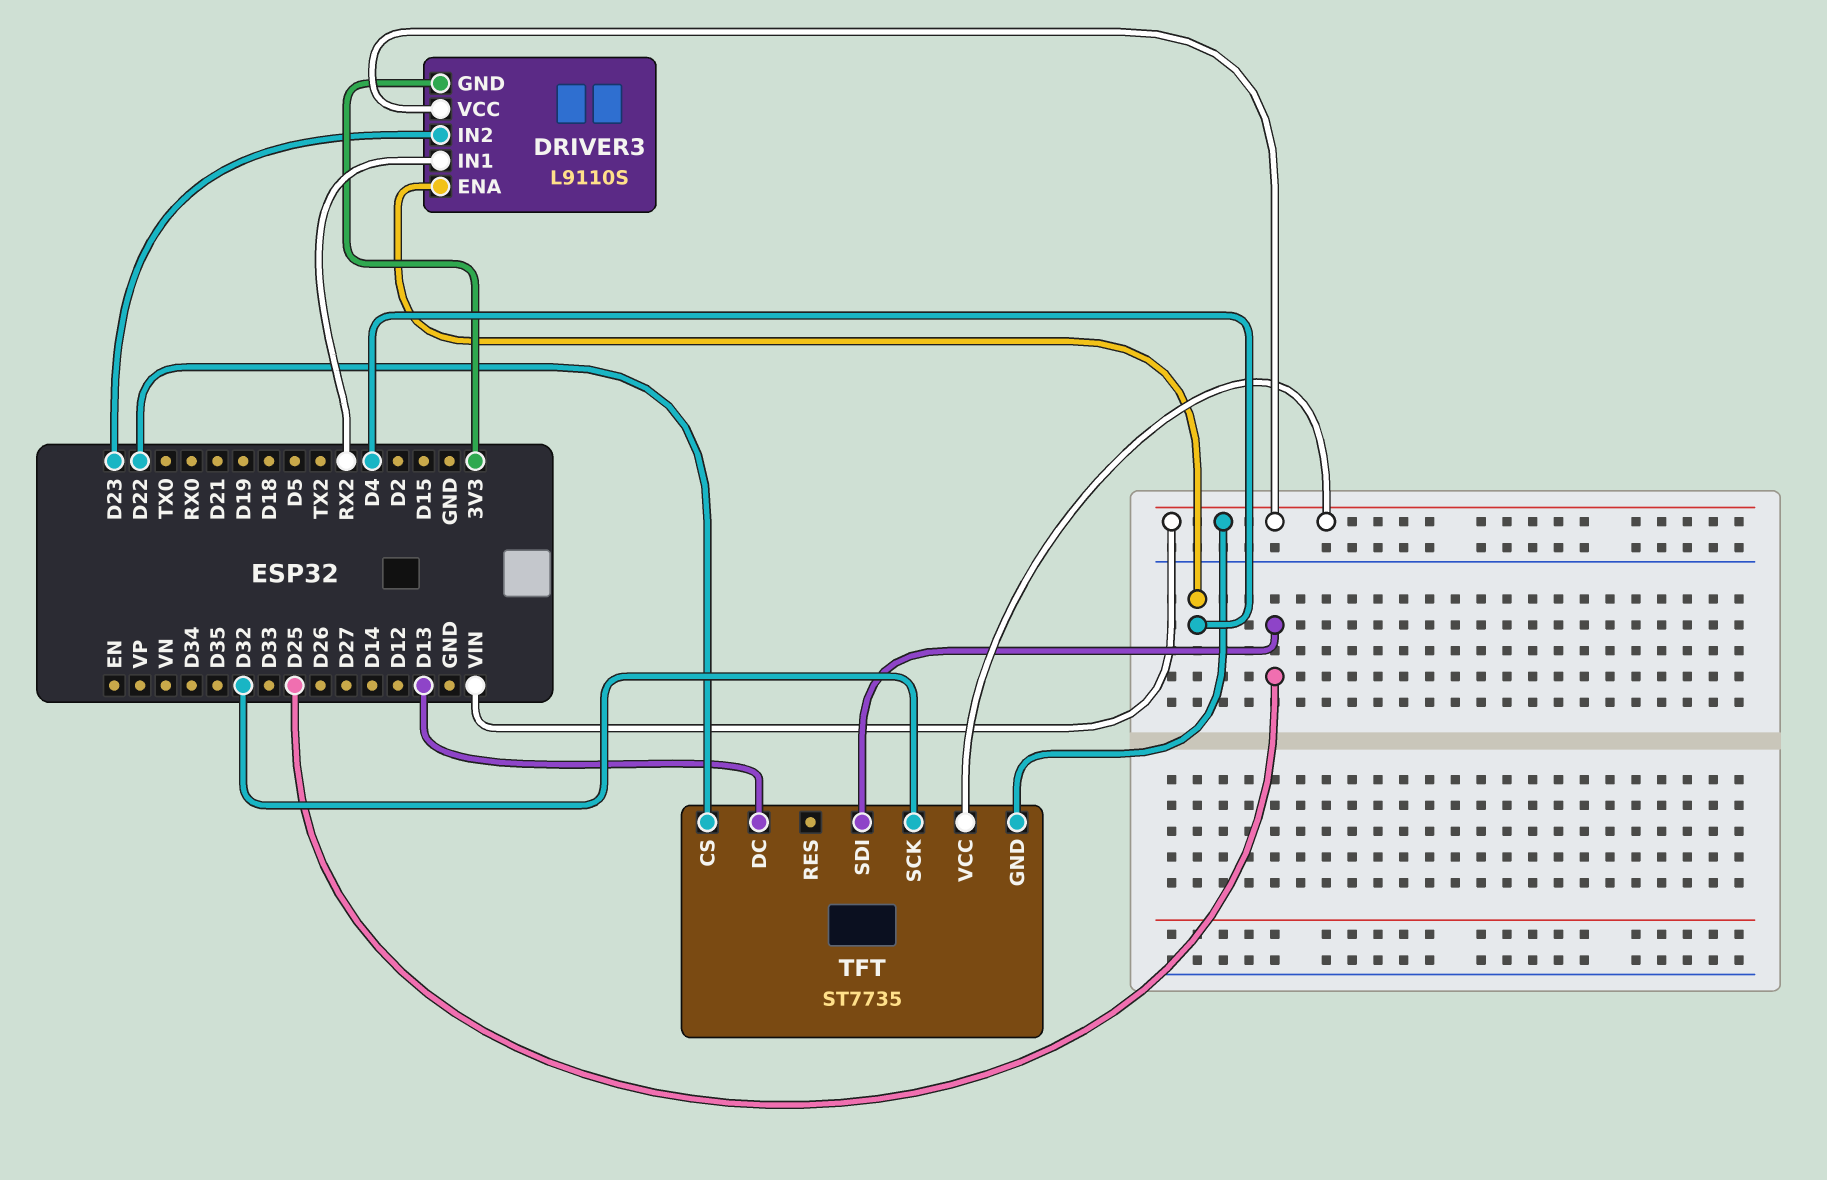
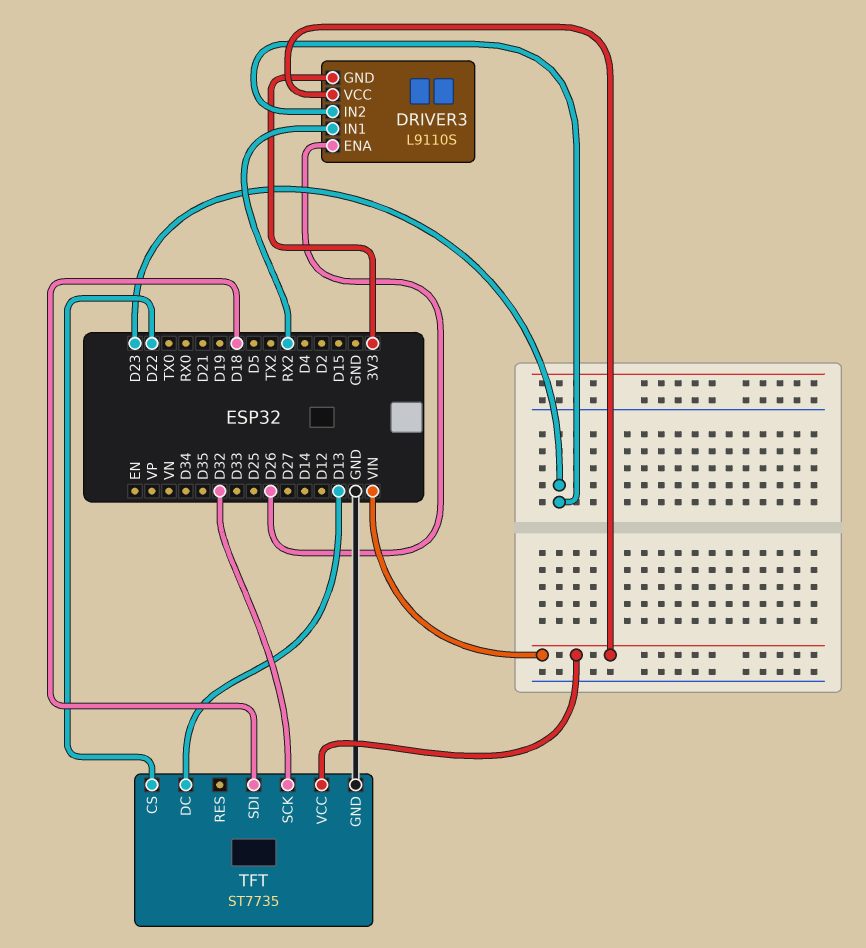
DRIVER3 pin ENA: D4 -> D26
TFT pin GND: VIN -> GND
TFT pin SDI: D25 -> D18

